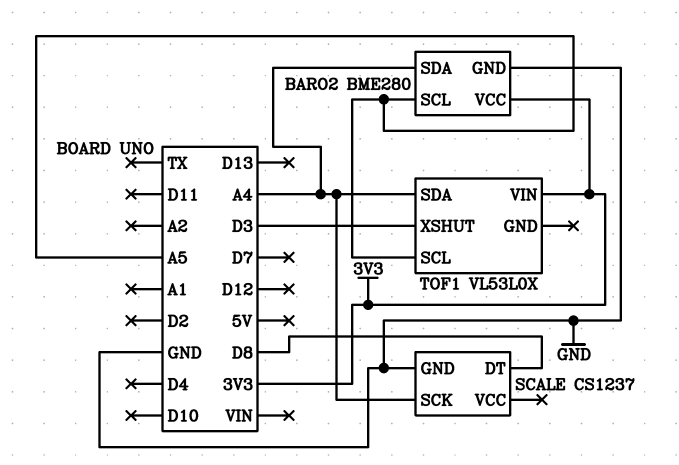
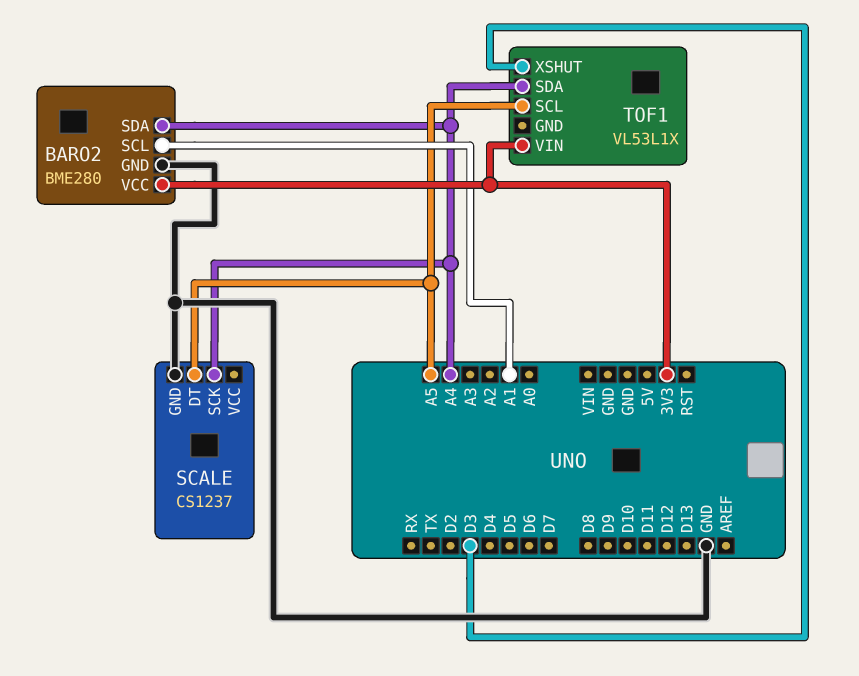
BARO2 pin SCL: A5 -> A1
SCALE pin DT: D8 -> A5
TOF1: VL53L0X -> VL53L1X

